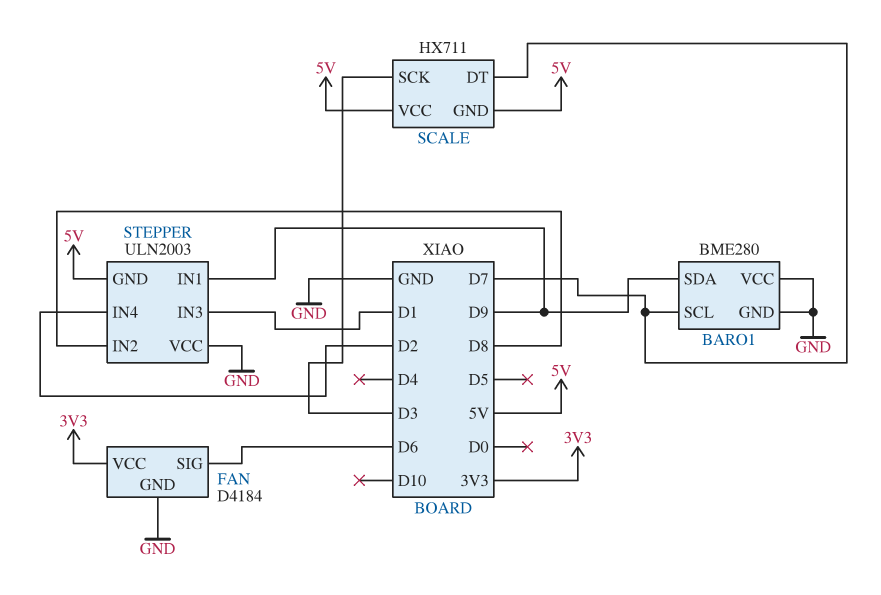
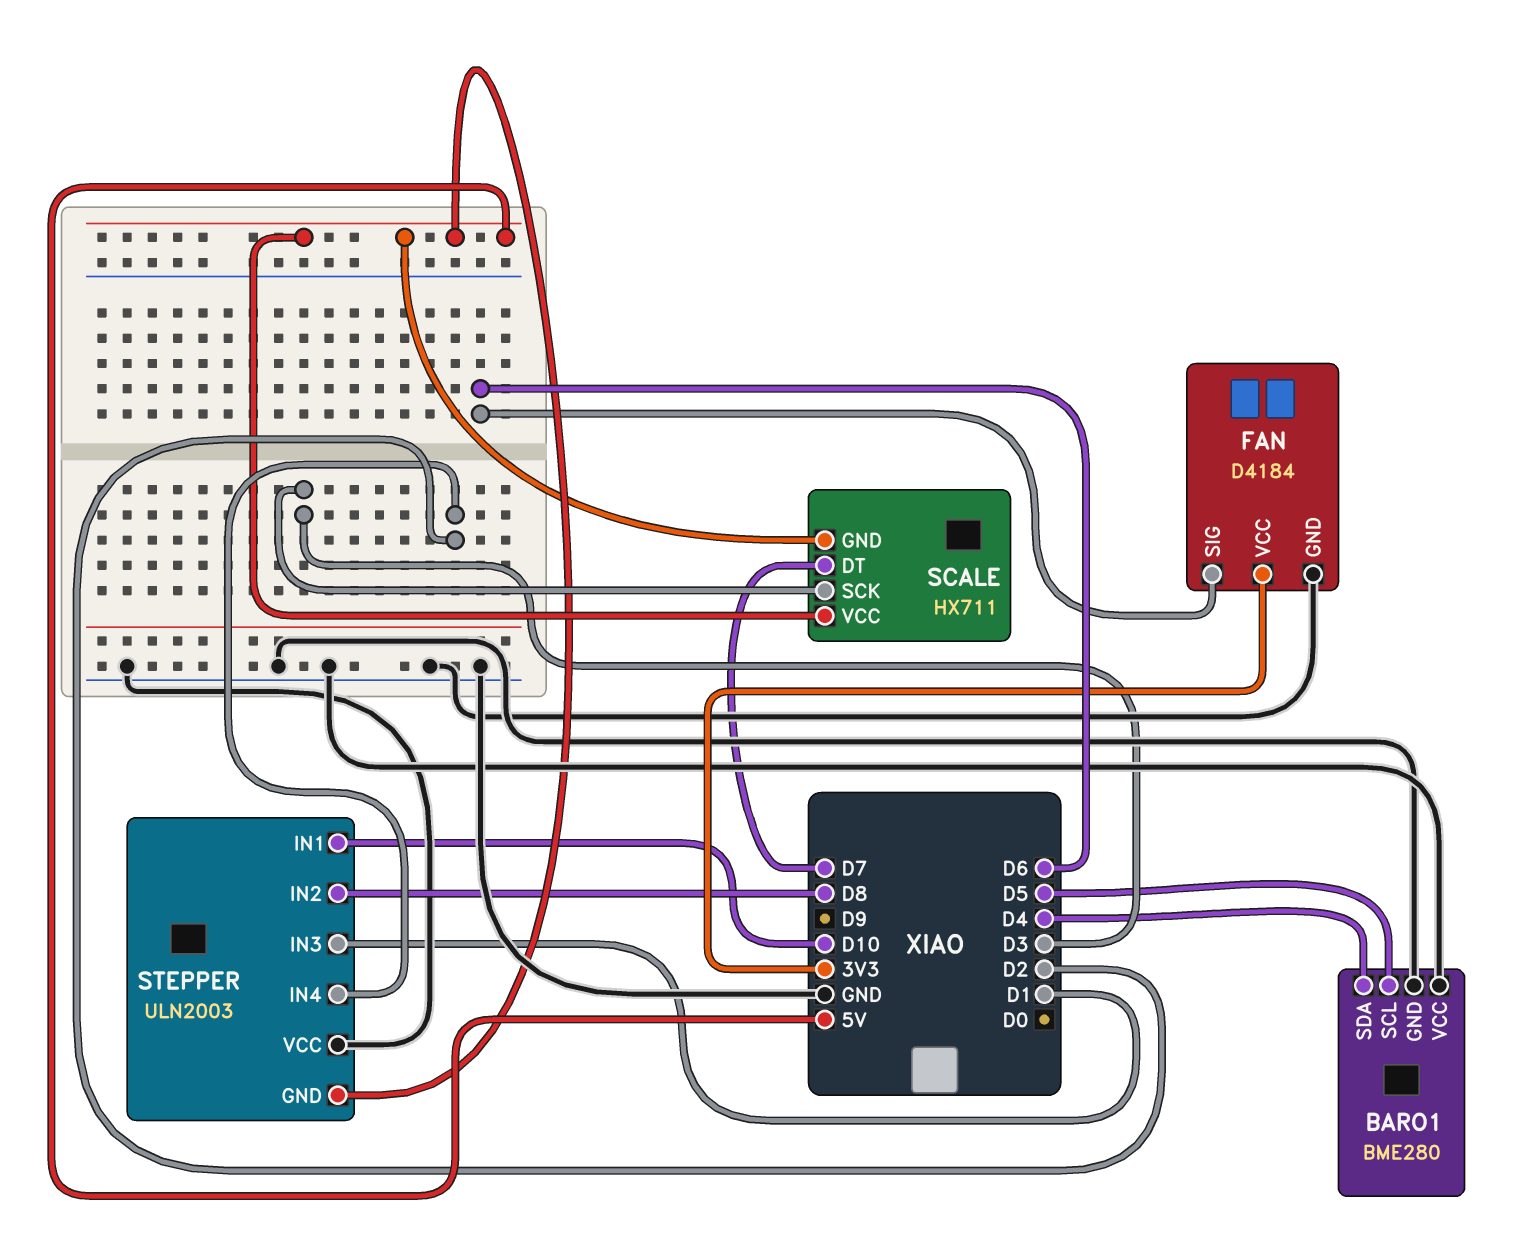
BARO1 pin SCL: D7 -> D5
BARO1 pin SDA: D9 -> D4
STEPPER pin IN1: D9 -> D10

